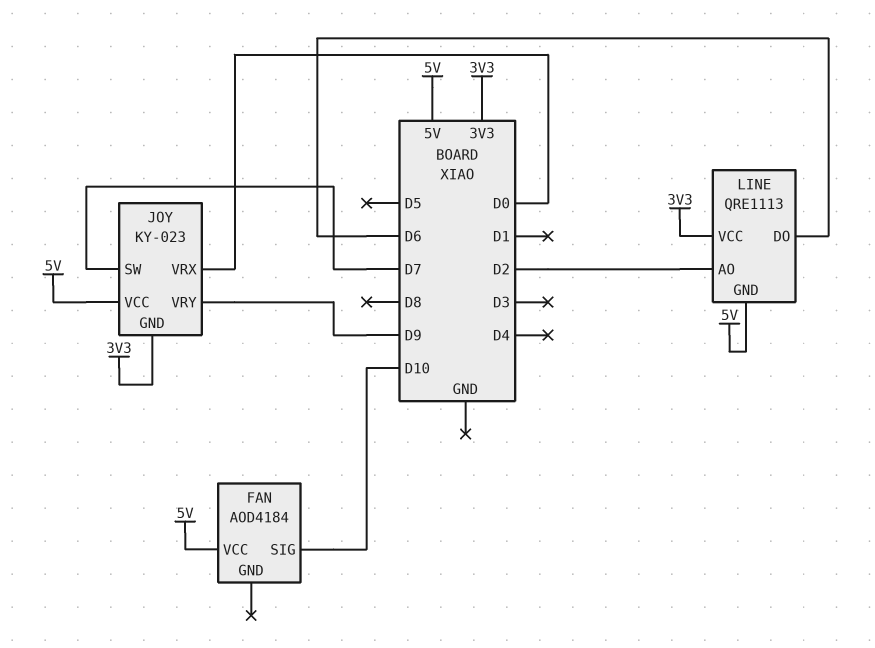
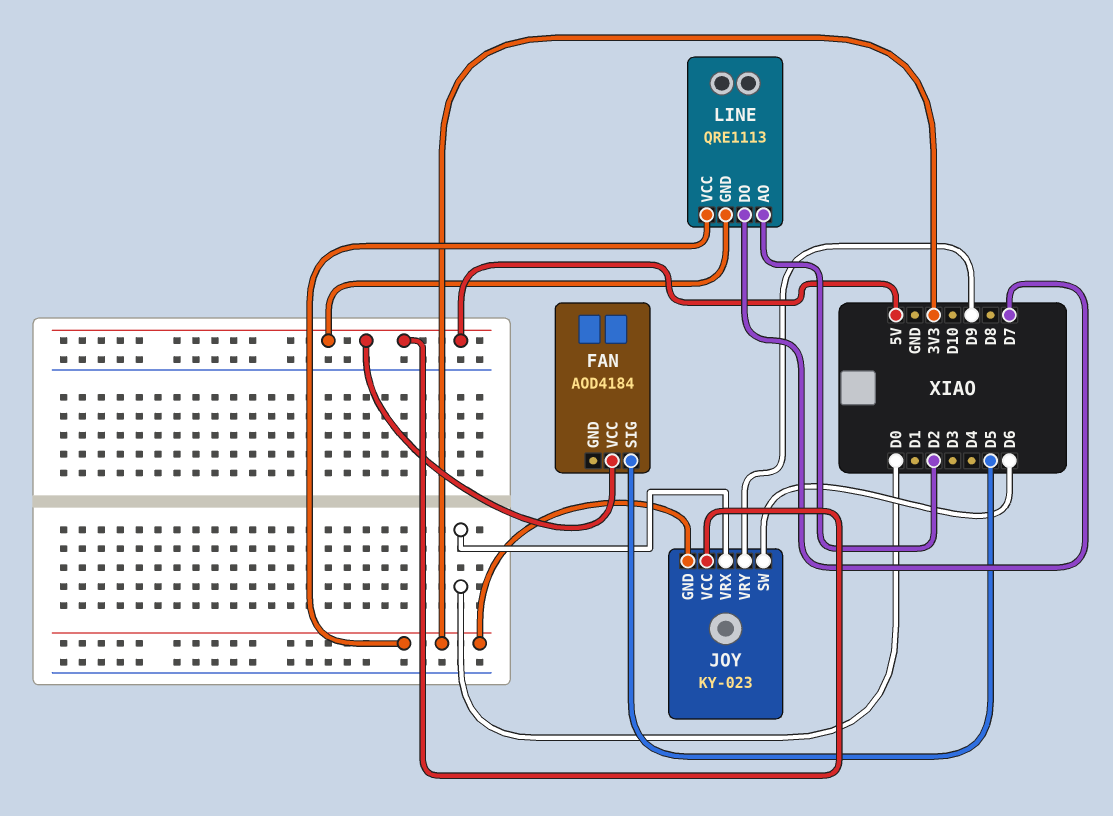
FAN pin SIG: D10 -> D5
JOY pin SW: D7 -> D6
LINE pin DO: D6 -> D7

